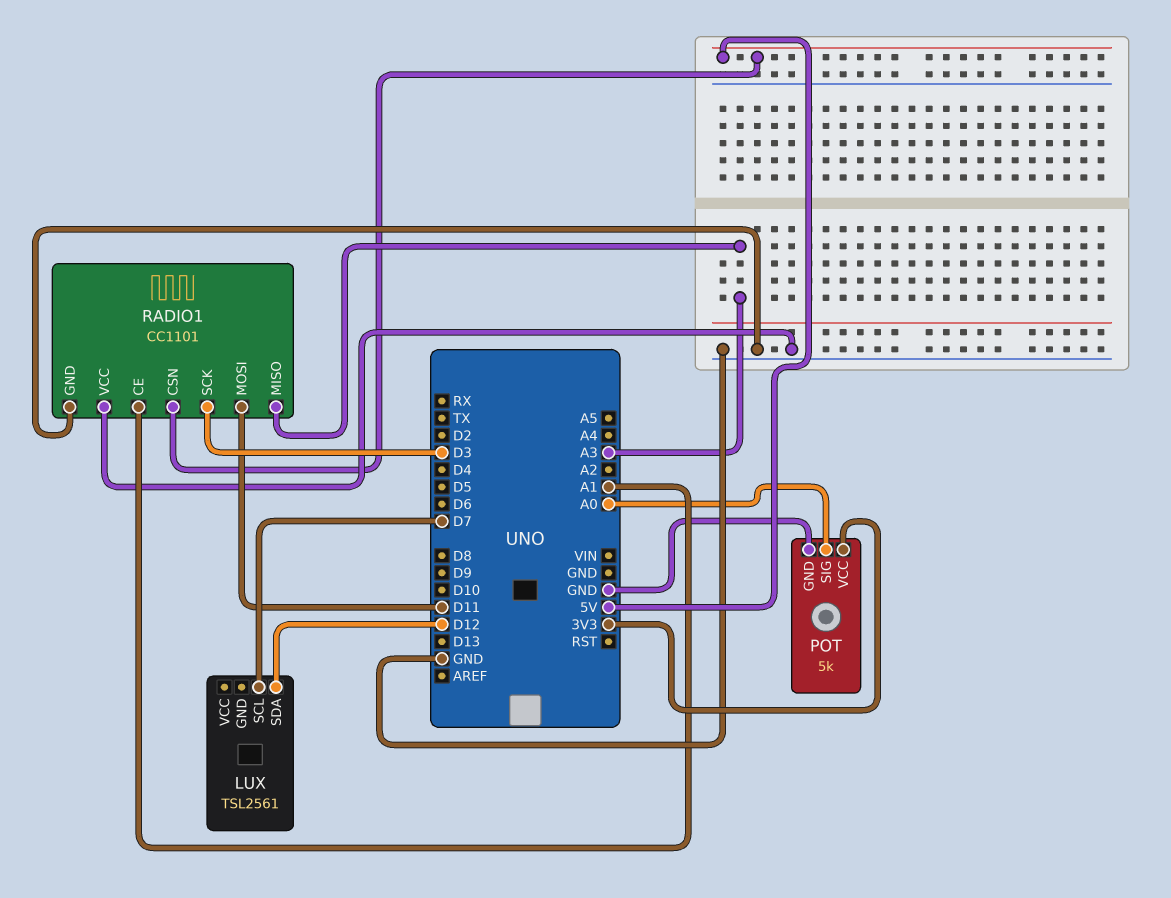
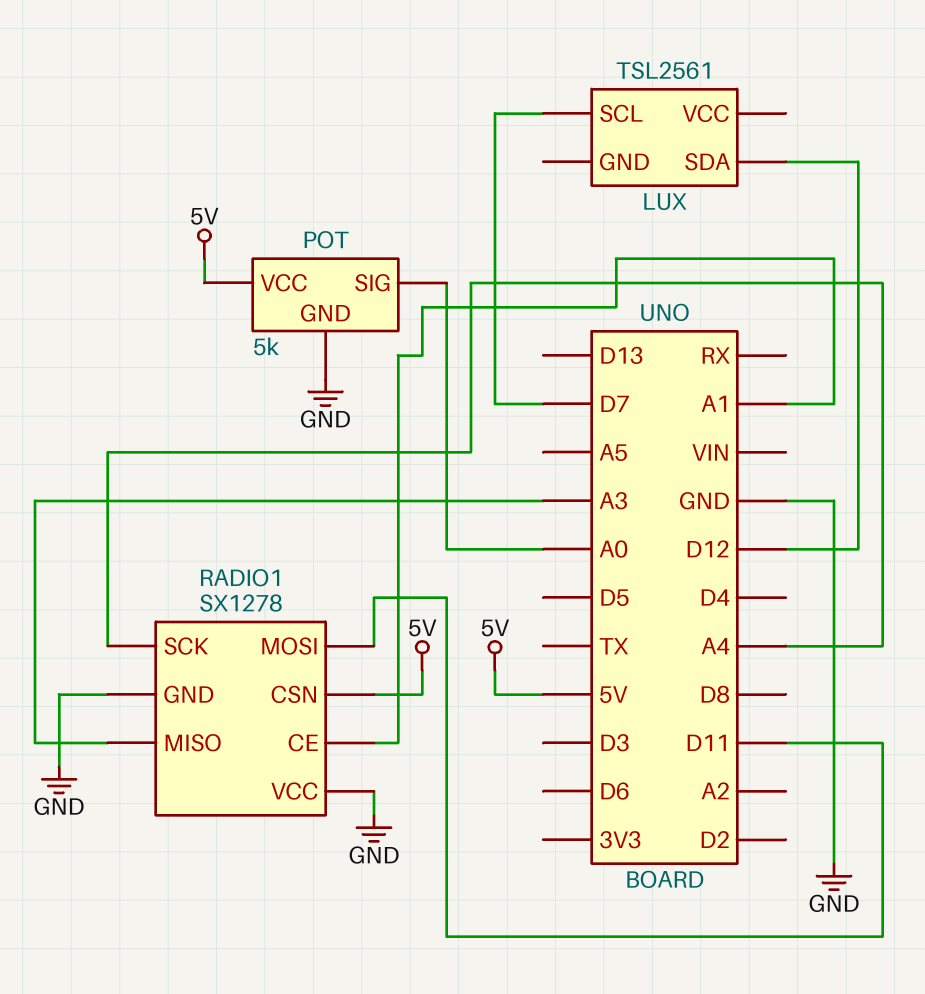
POT pin VCC: 3V3 -> 5V
RADIO1: CC1101 -> SX1278
RADIO1 pin SCK: D3 -> A4

